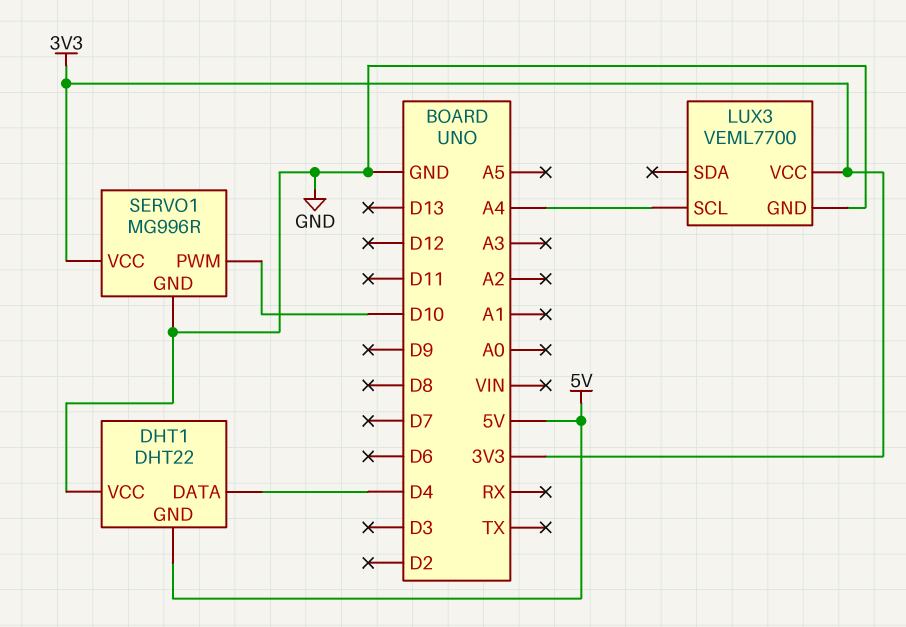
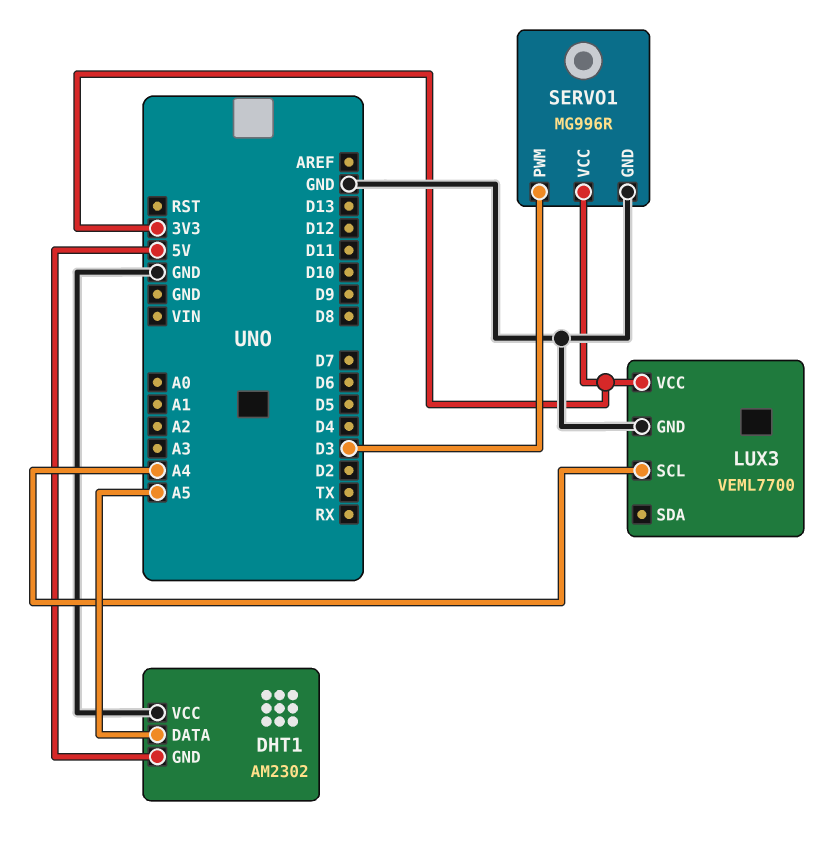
DHT1: DHT22 -> AM2302
DHT1 pin DATA: D4 -> A5
SERVO1 pin PWM: D10 -> D3

